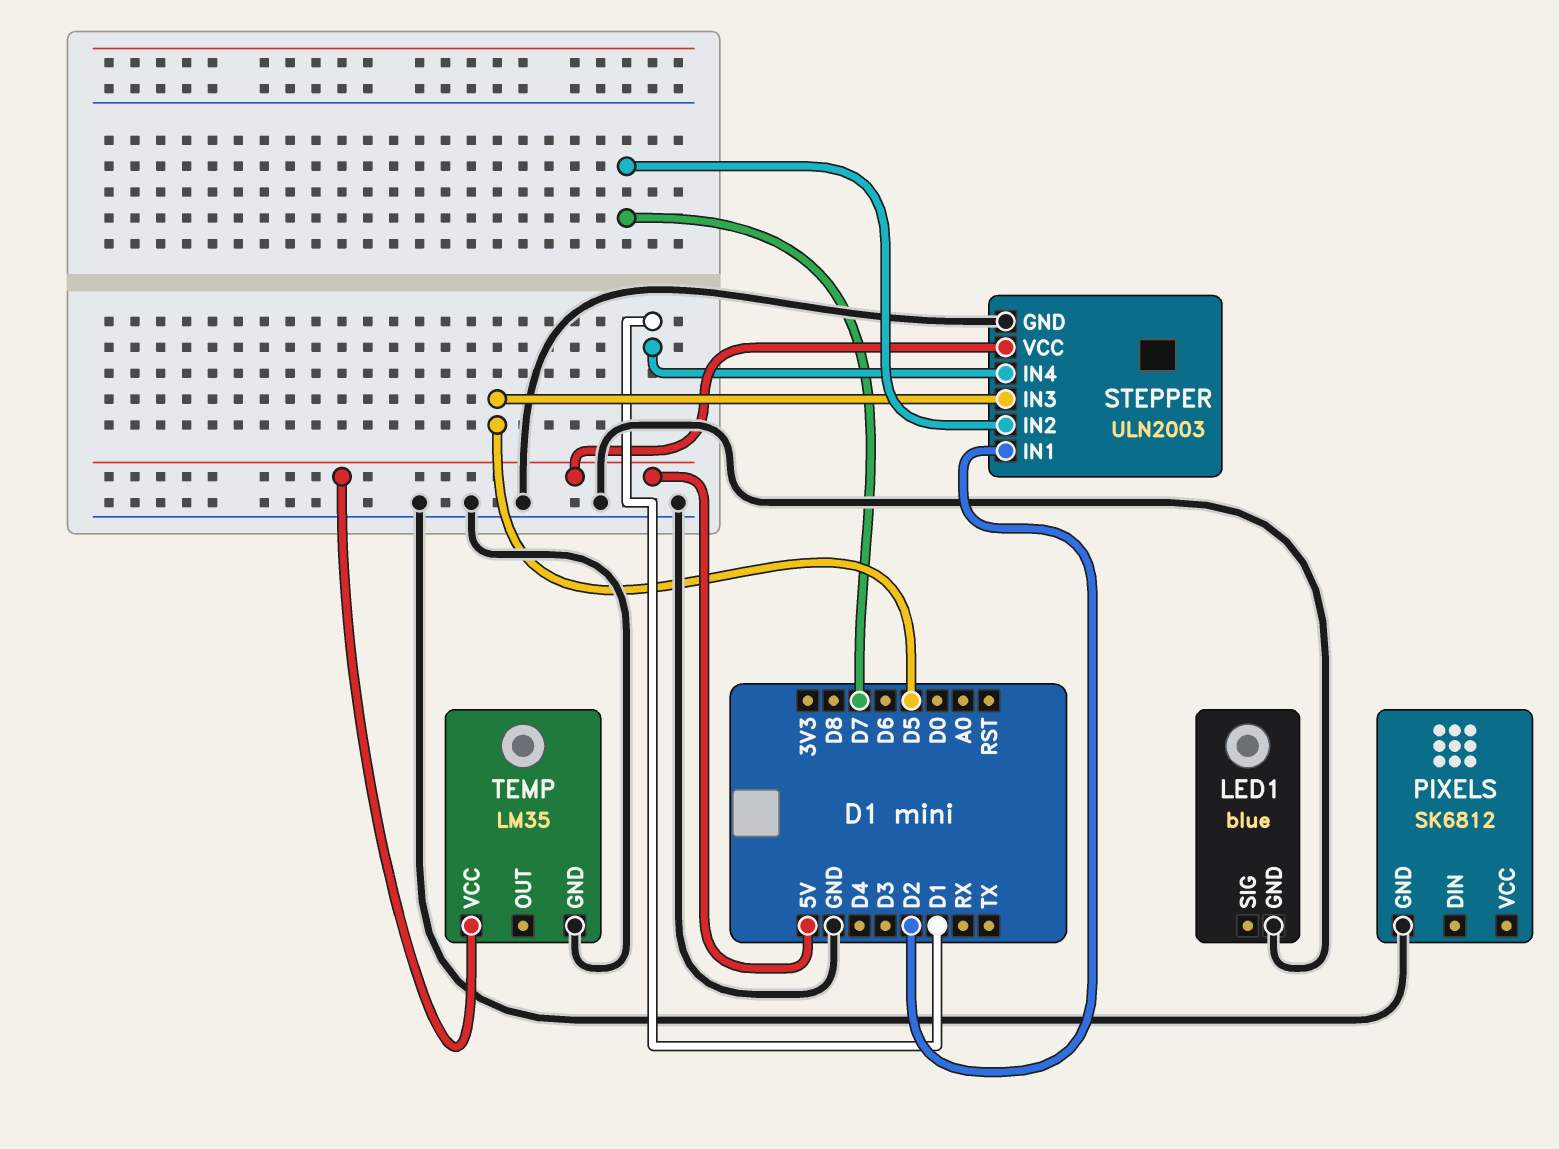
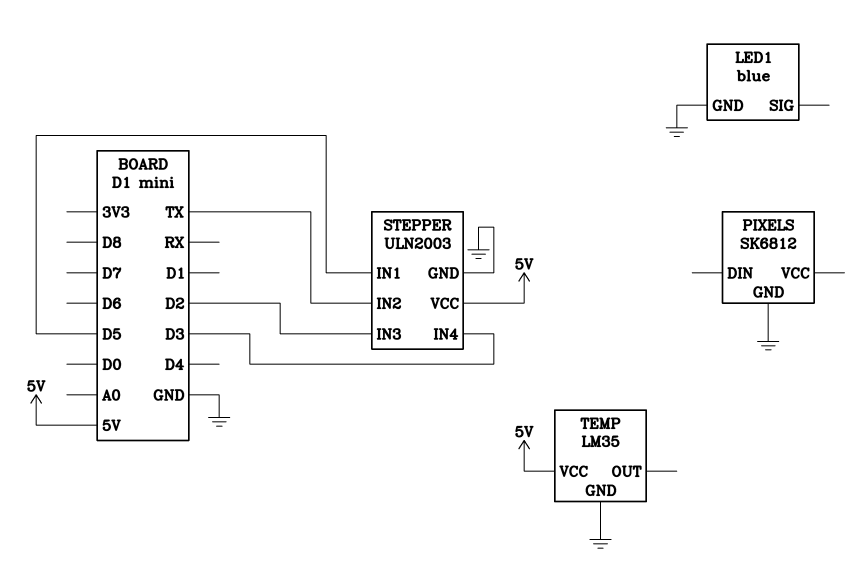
STEPPER pin IN1: D2 -> D5
STEPPER pin IN2: D7 -> TX
STEPPER pin IN3: D5 -> D2
STEPPER pin IN4: D1 -> D3

